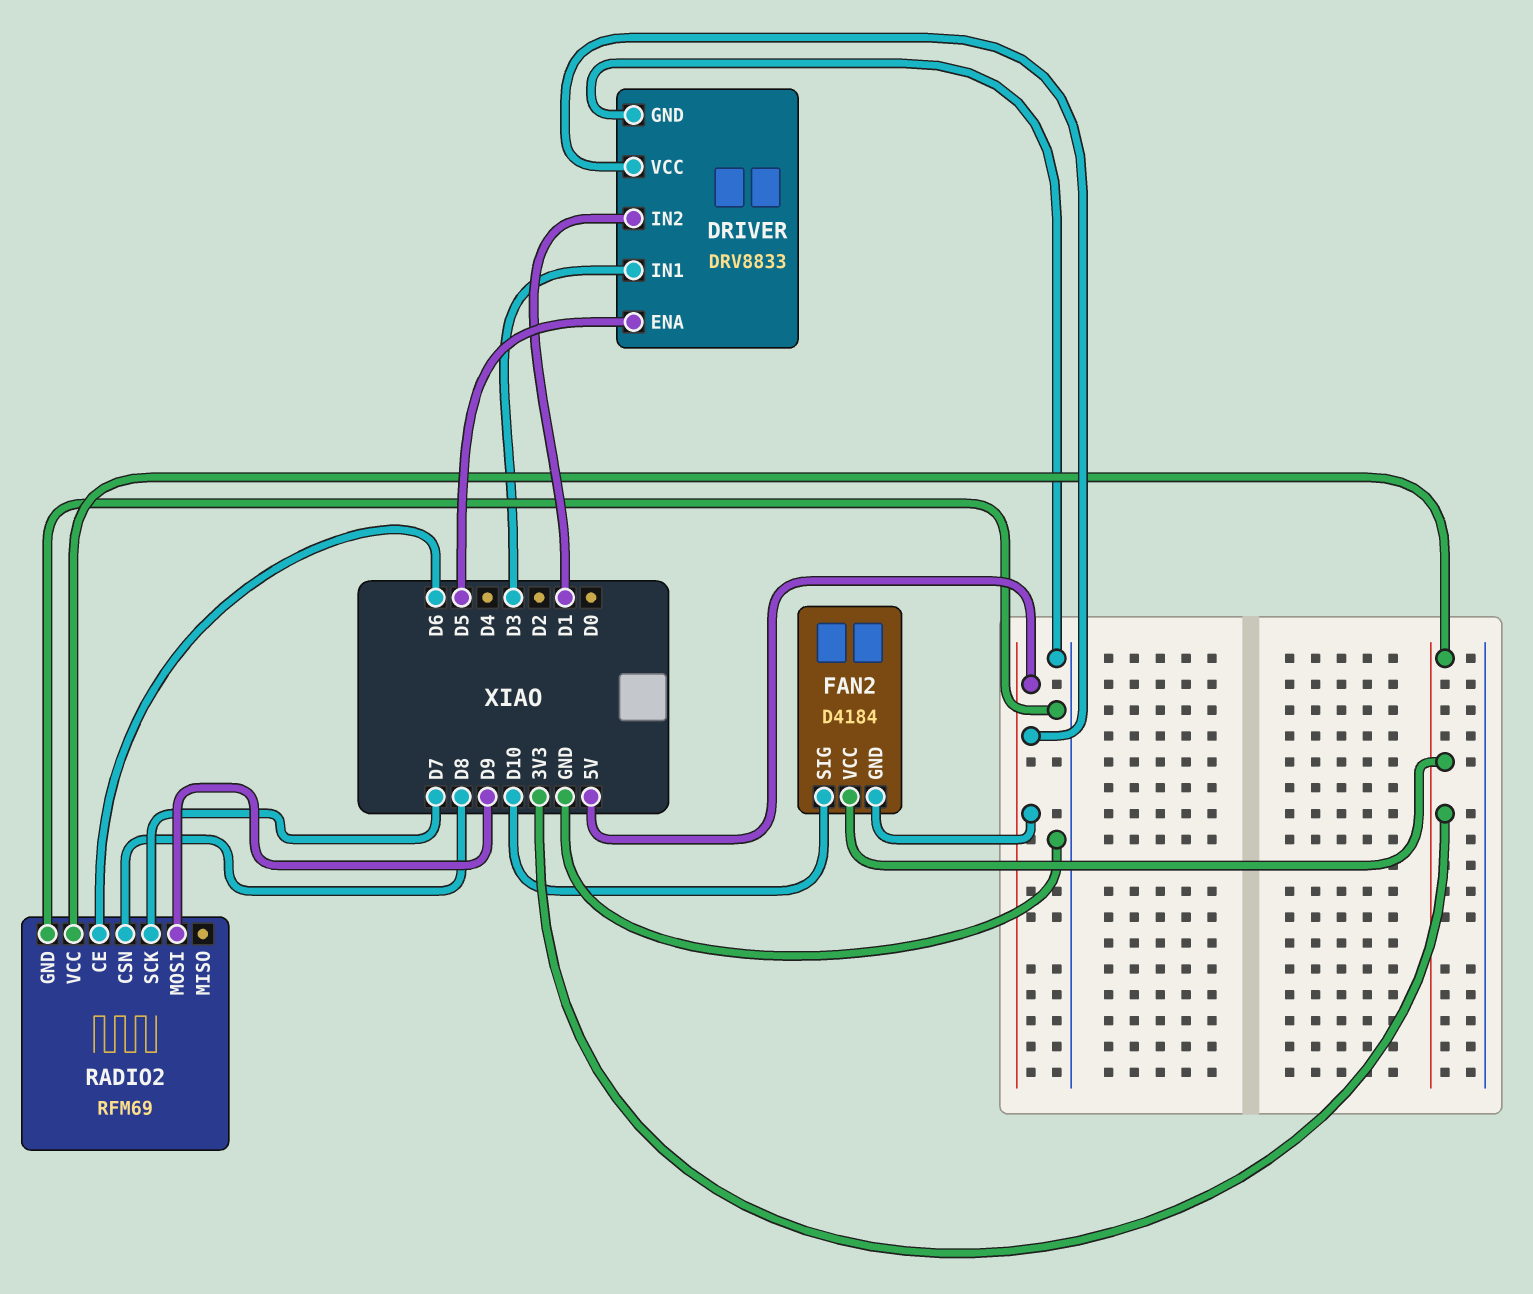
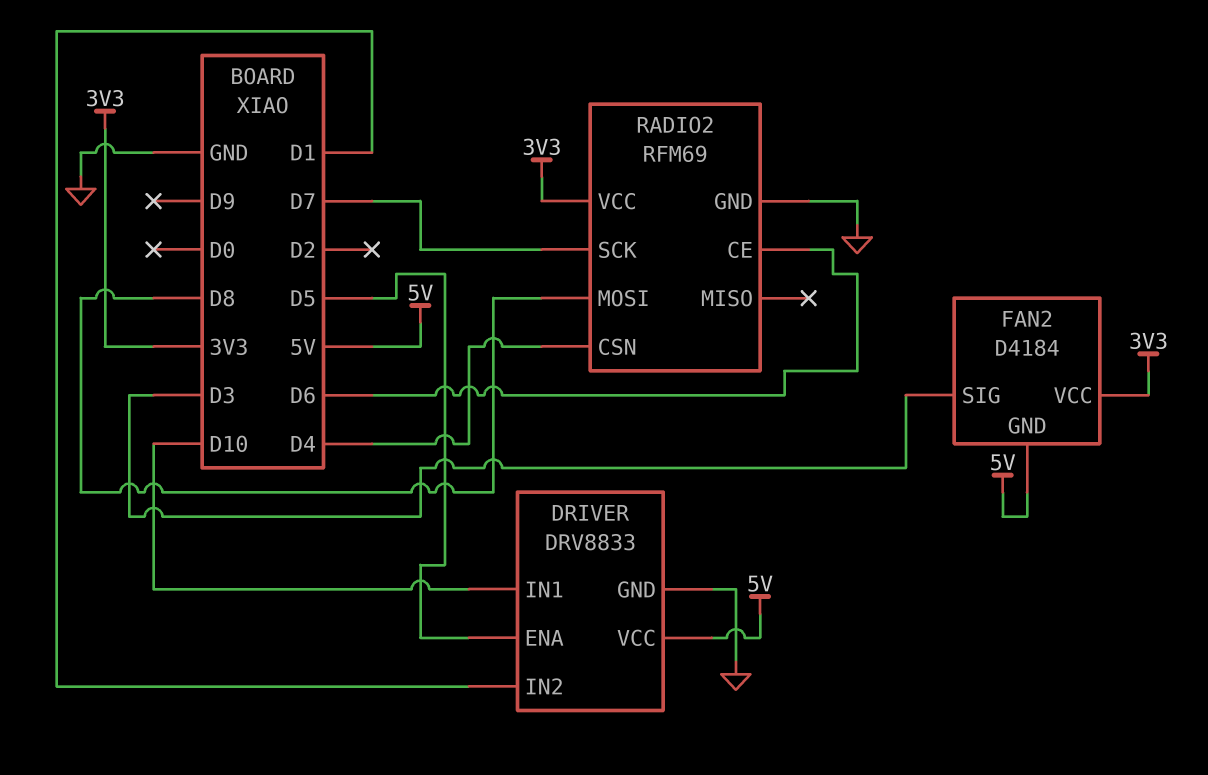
DRIVER pin IN1: D3 -> D10
FAN2 pin SIG: D10 -> D3
RADIO2 pin CSN: D8 -> D4
RADIO2 pin MOSI: D9 -> D8

